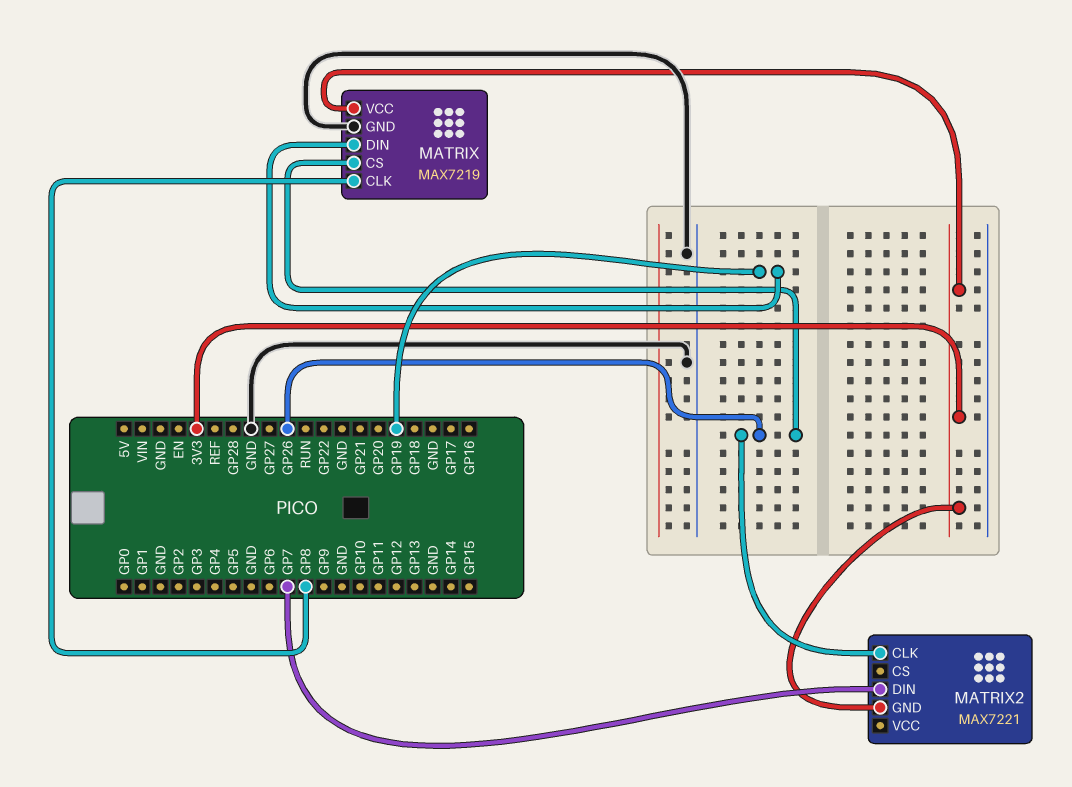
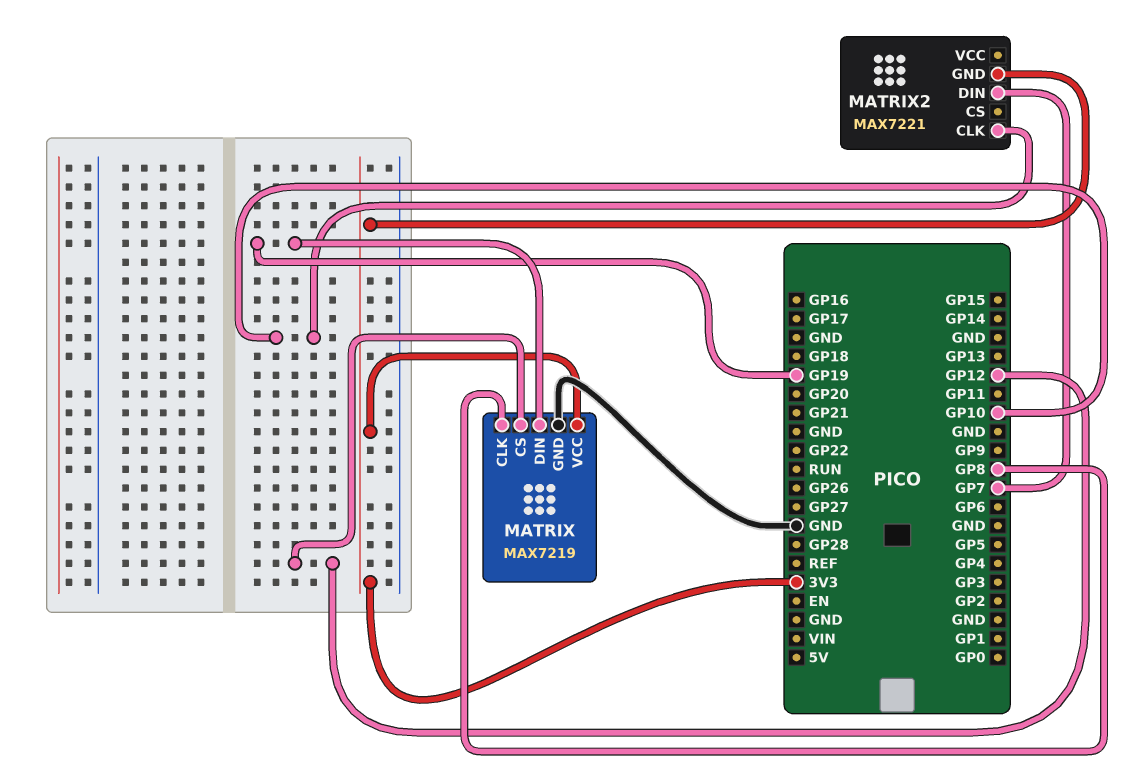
MATRIX pin CS: GP26 -> GP12
MATRIX2 pin CLK: GP26 -> GP10

